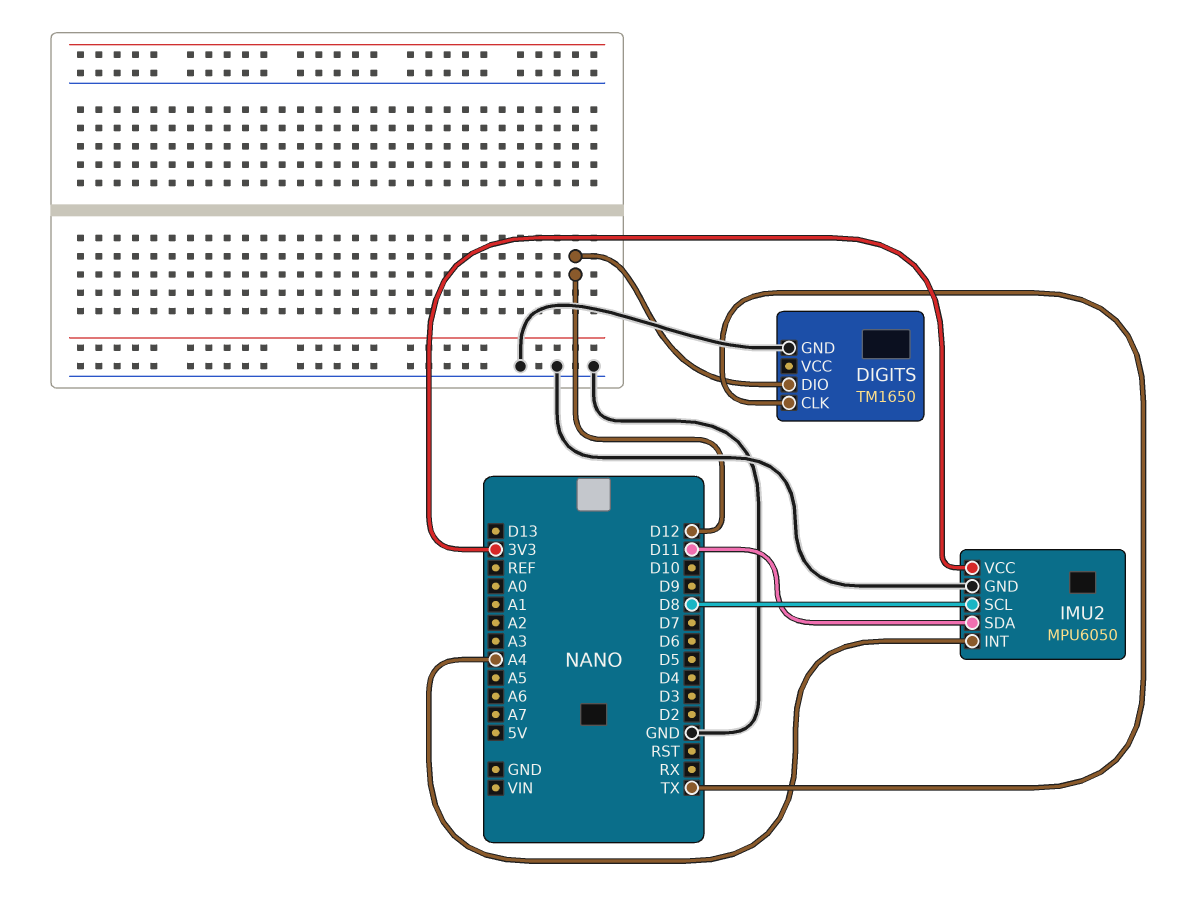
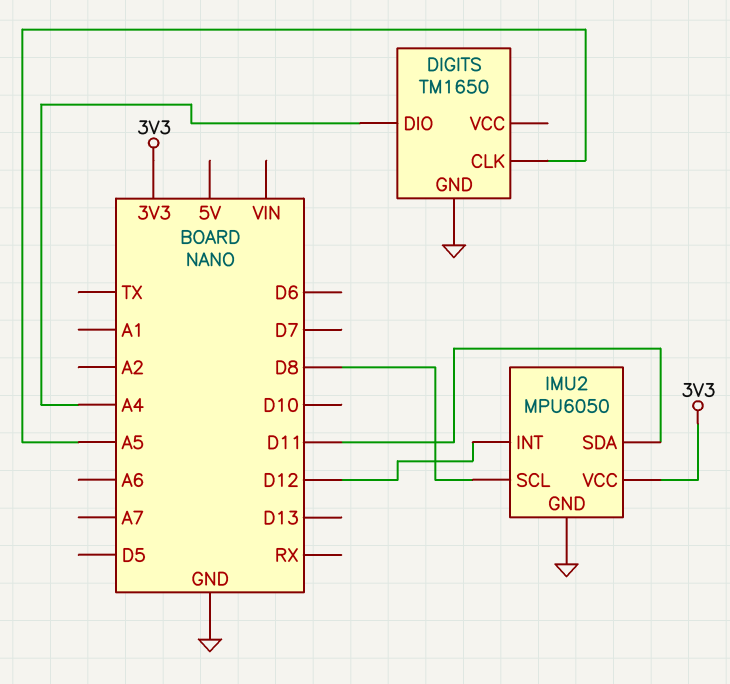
DIGITS pin CLK: TX -> A5
DIGITS pin DIO: D12 -> A4
IMU2 pin INT: A4 -> D12

